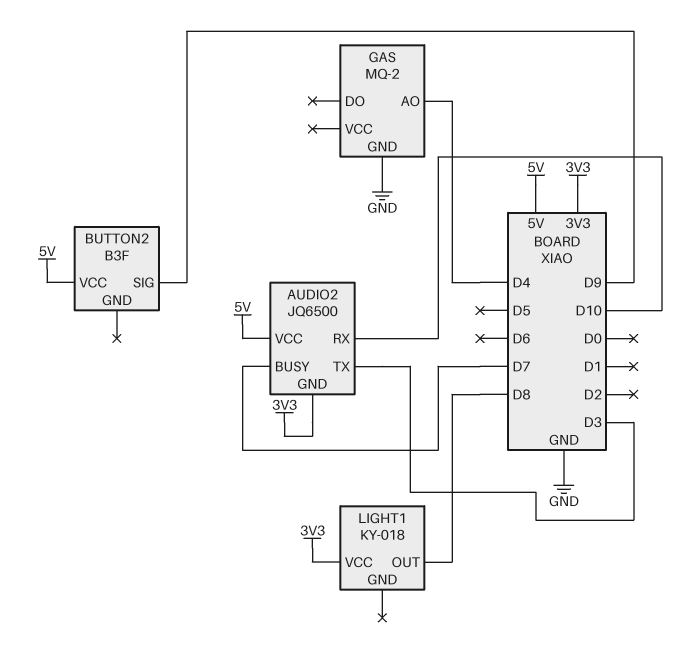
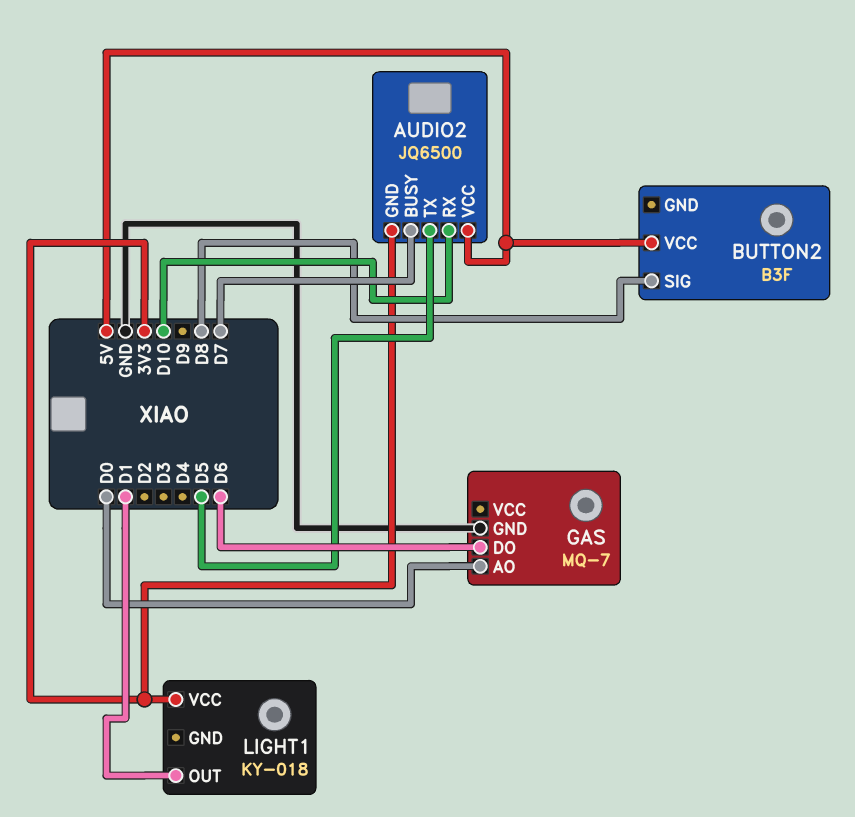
AUDIO2 pin TX: D3 -> D5
BUTTON2 pin SIG: D9 -> D8
GAS: MQ-2 -> MQ-7
GAS pin AO: D4 -> D0
GAS pin DO: none -> D6
LIGHT1 pin OUT: D8 -> D1

